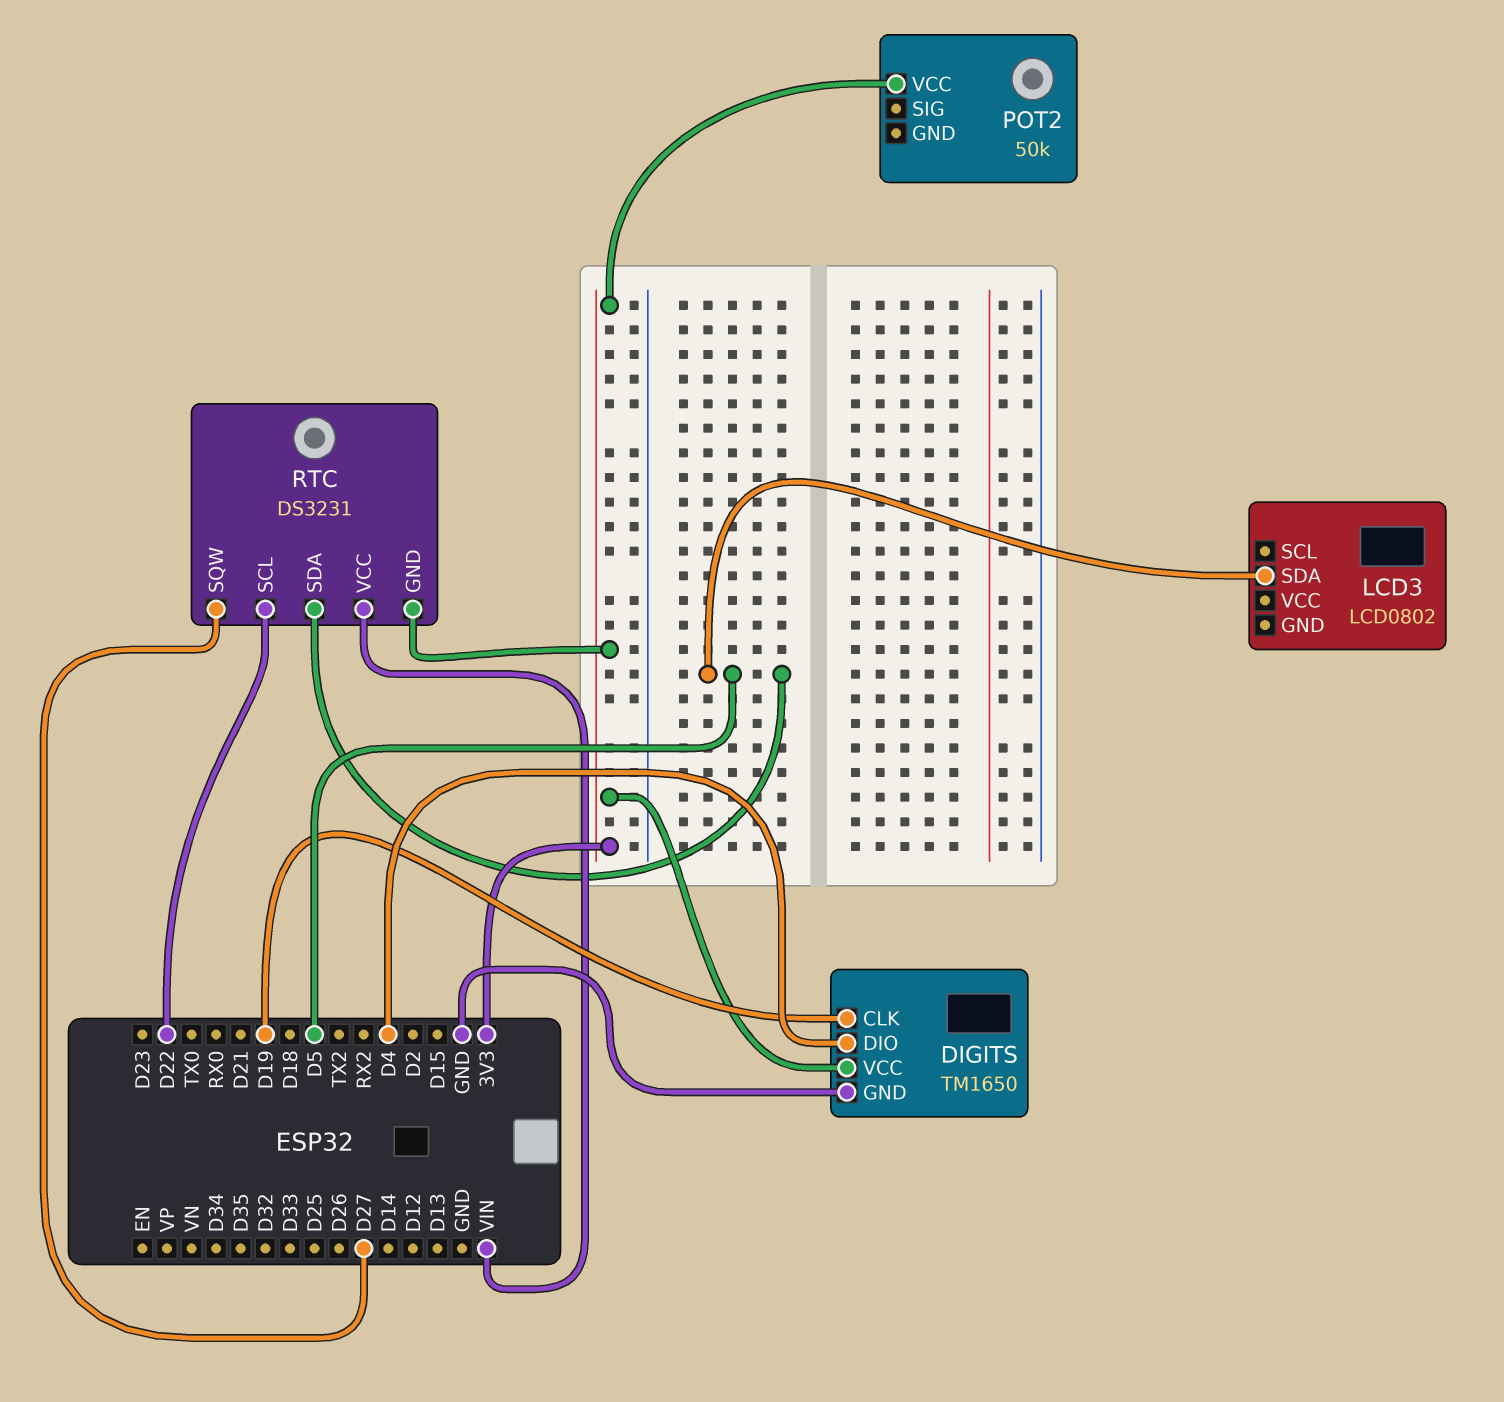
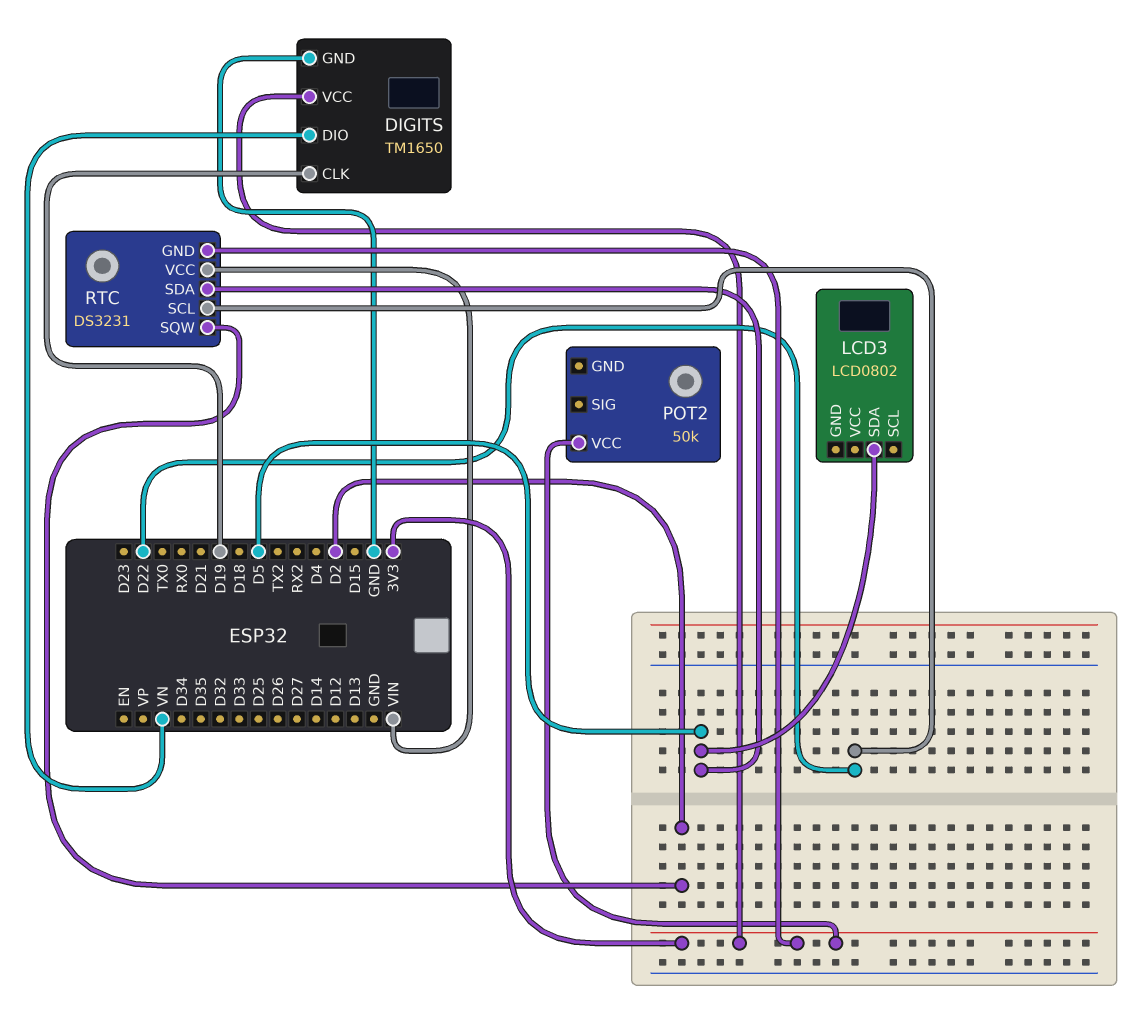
DIGITS pin DIO: D4 -> VN
RTC pin SQW: D27 -> D2

